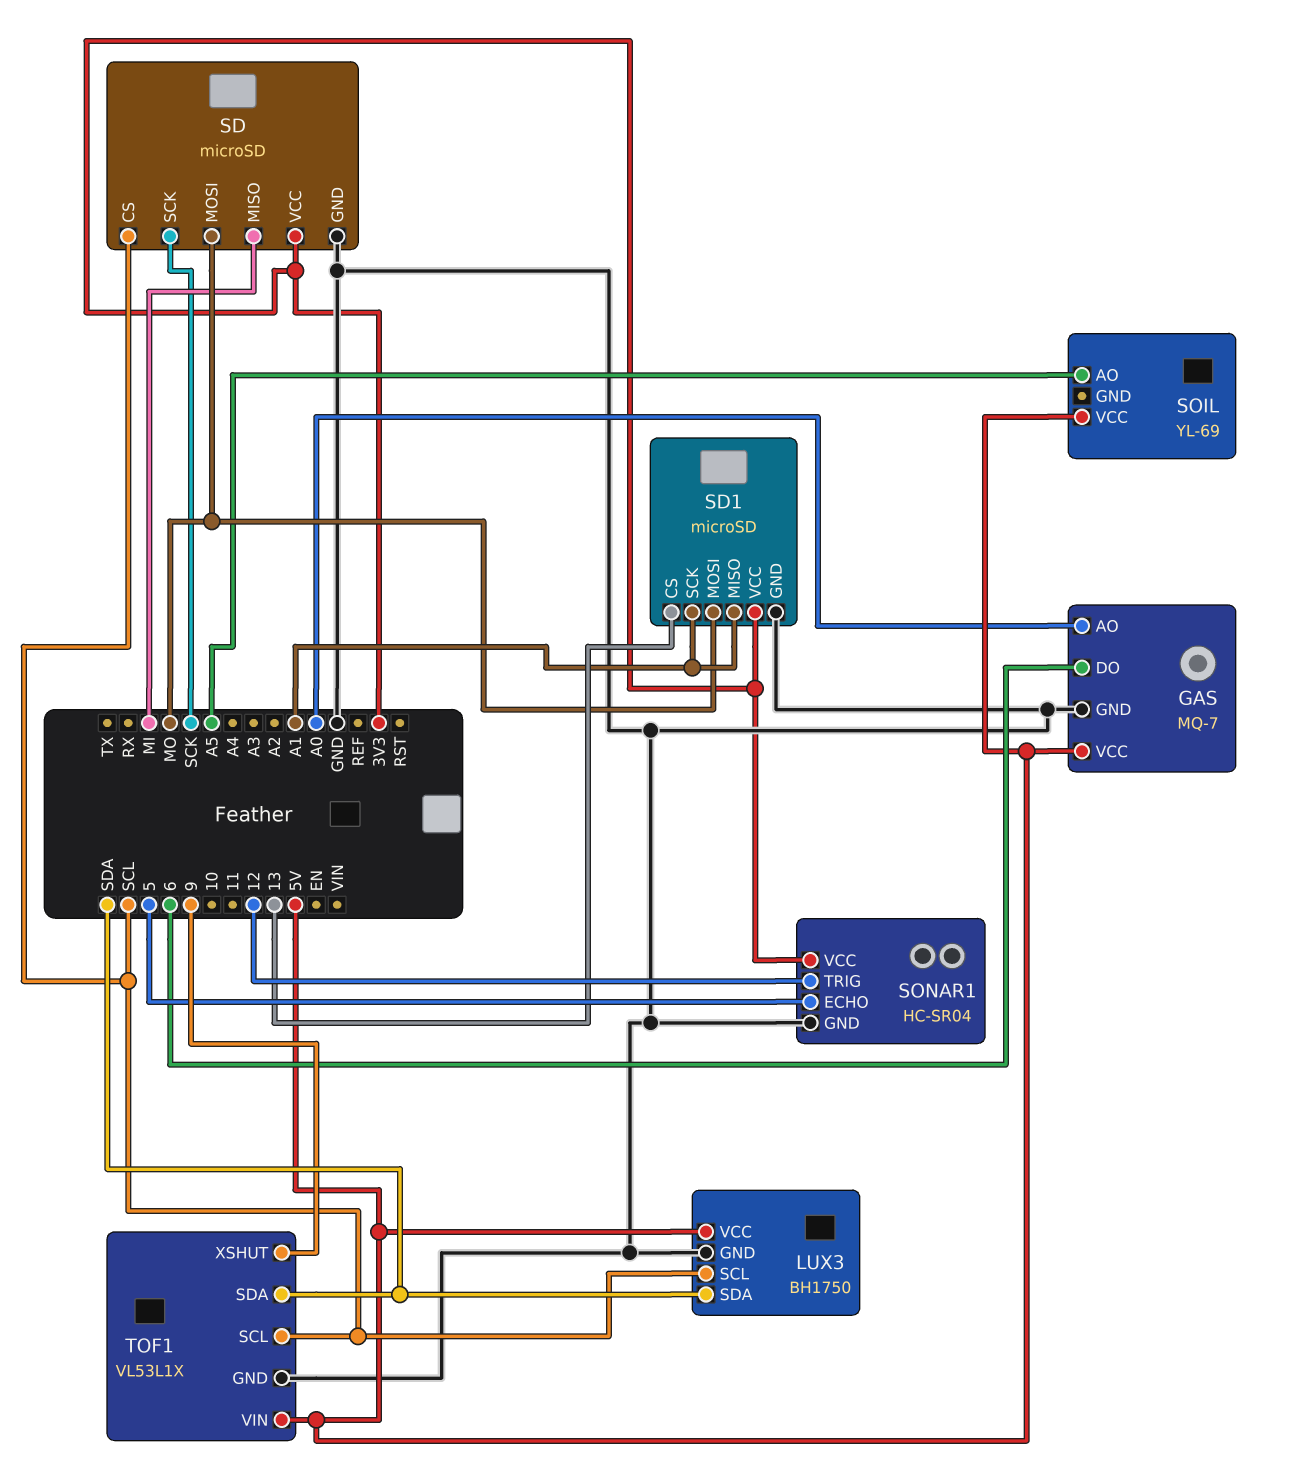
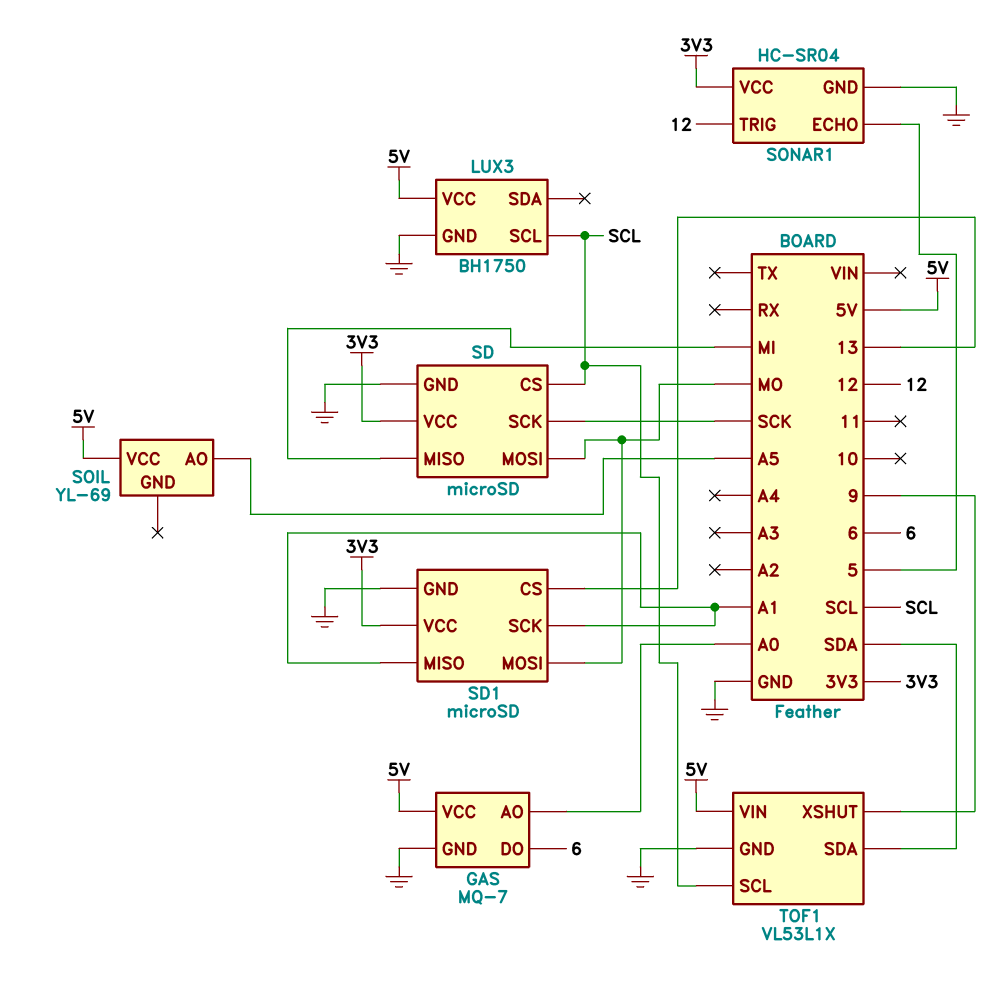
LUX3 pin SDA: SDA -> none

